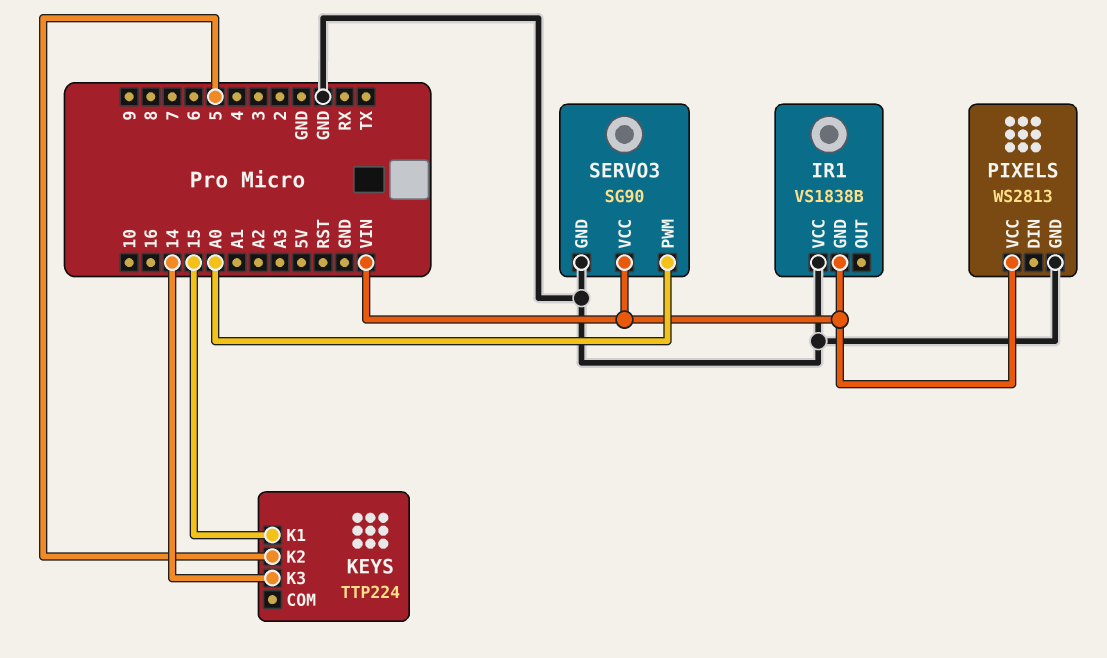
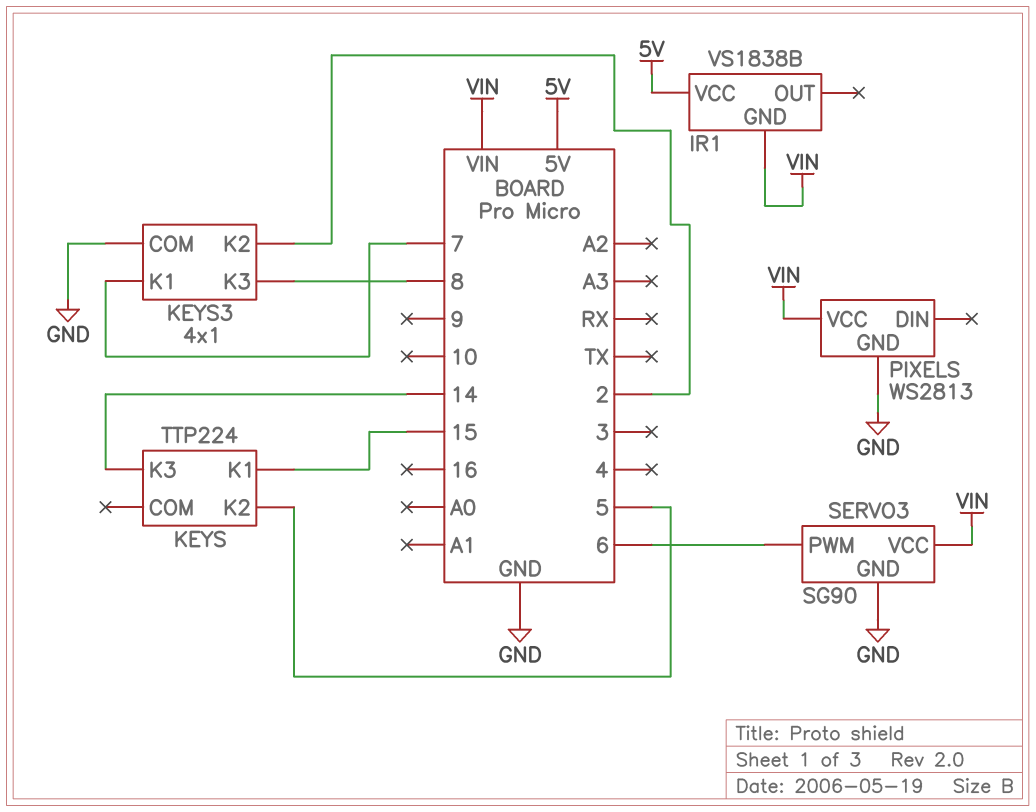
IR1 pin VCC: GND -> 5V
KEYS3: none -> 4x1
KEYS3 pin COM: none -> GND
KEYS3 pin K1: none -> 7
KEYS3 pin K2: none -> 2
KEYS3 pin K3: none -> 8
SERVO3 pin PWM: A0 -> 6

